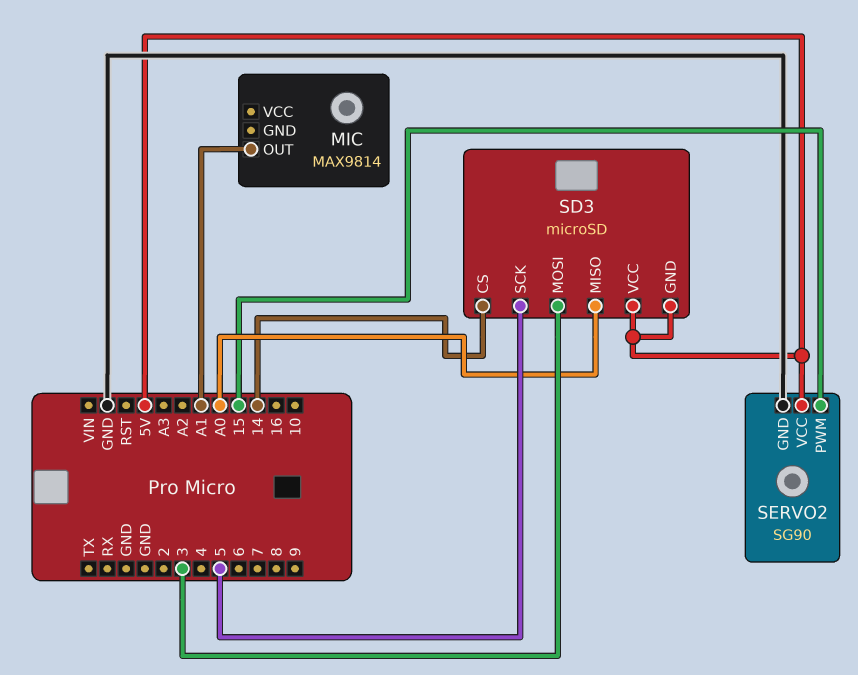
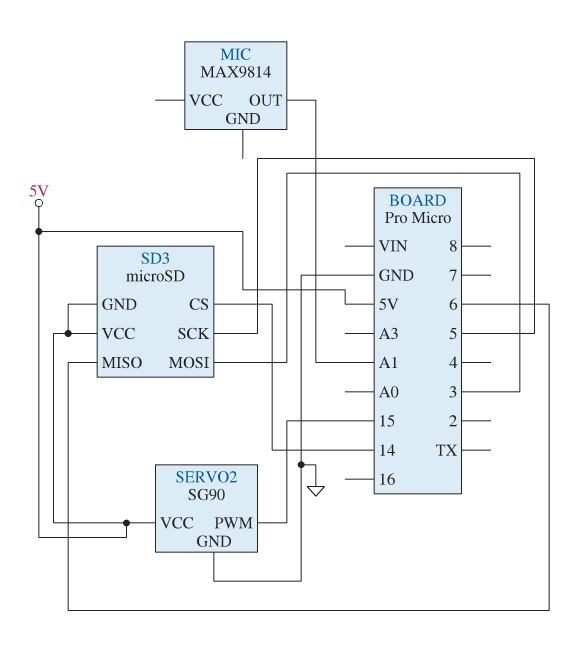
SD3 pin MISO: A0 -> 6

